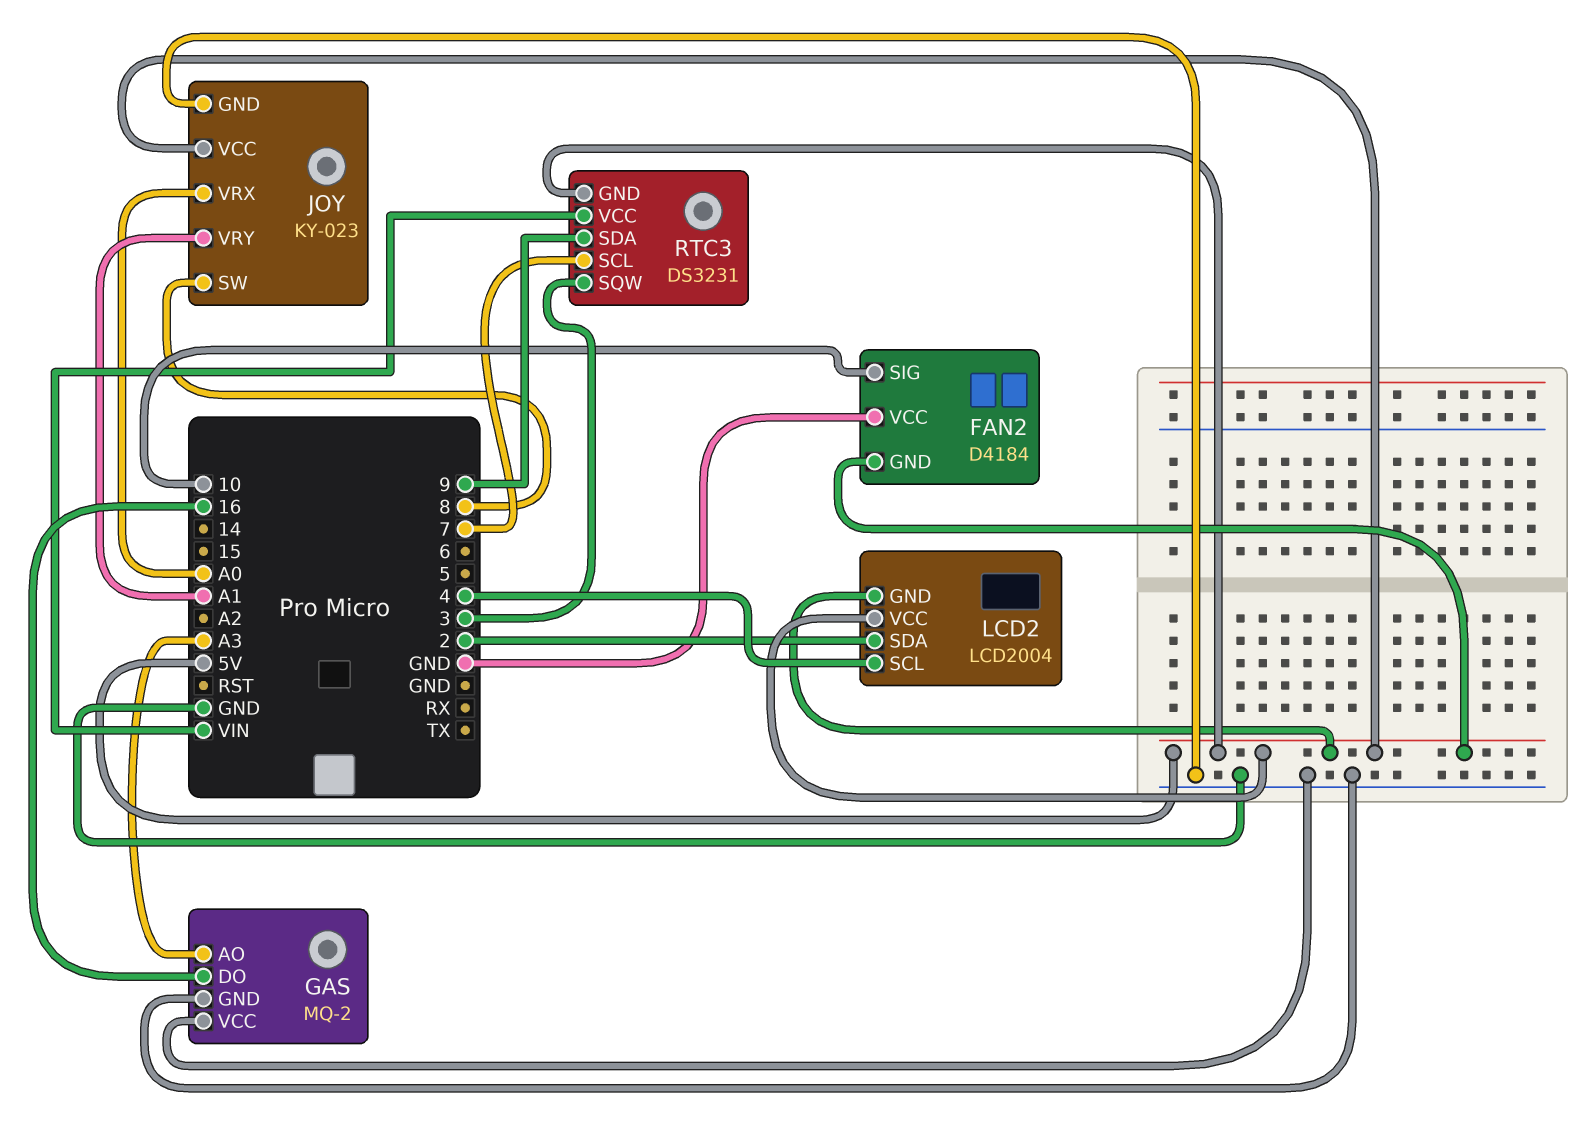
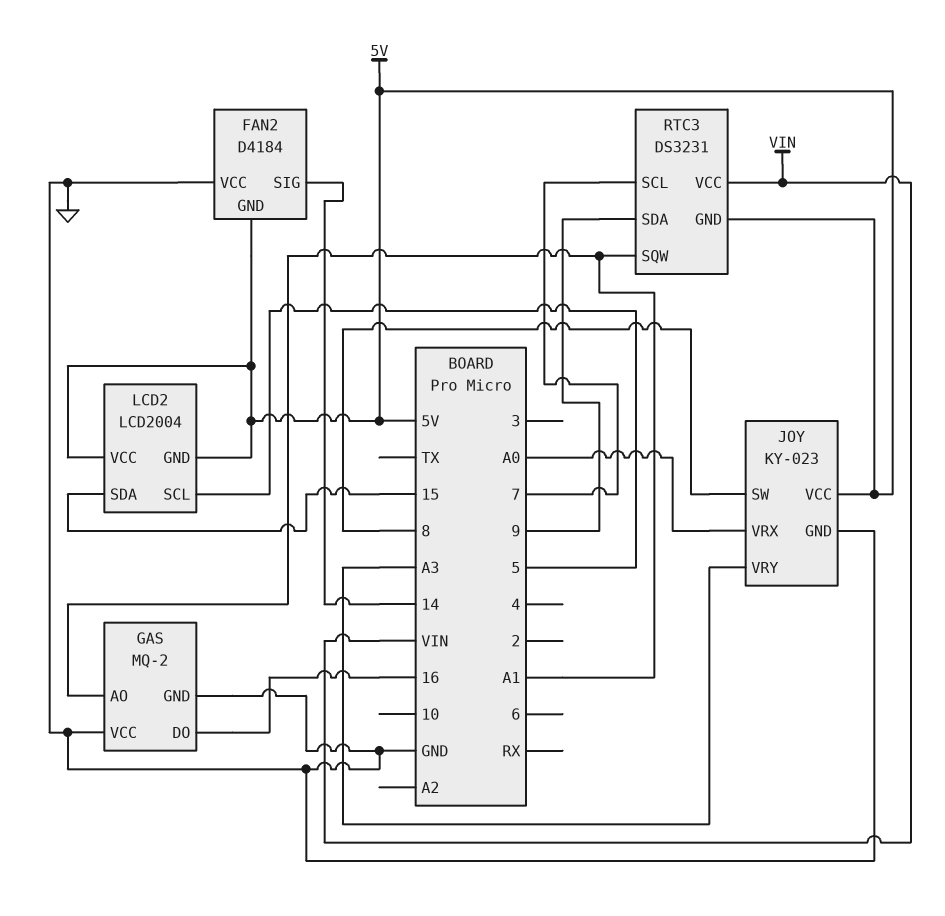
FAN2 pin SIG: 10 -> 14
GAS pin AO: A3 -> A1
JOY pin VRY: A1 -> A3
LCD2 pin SCL: 4 -> 5
LCD2 pin SDA: 2 -> 15
RTC3 pin SQW: 3 -> A1

